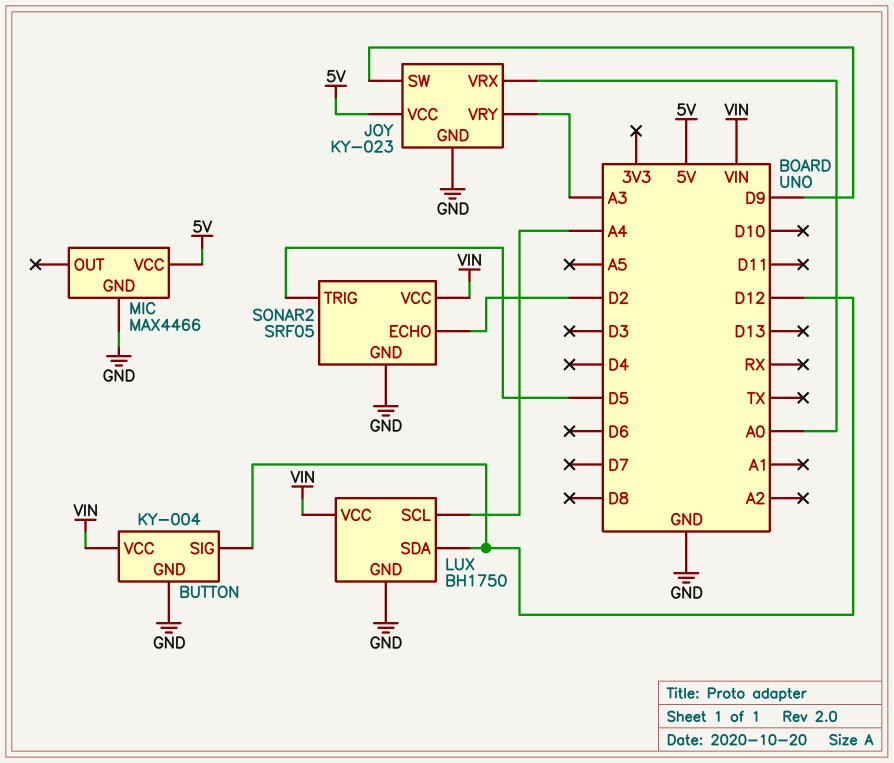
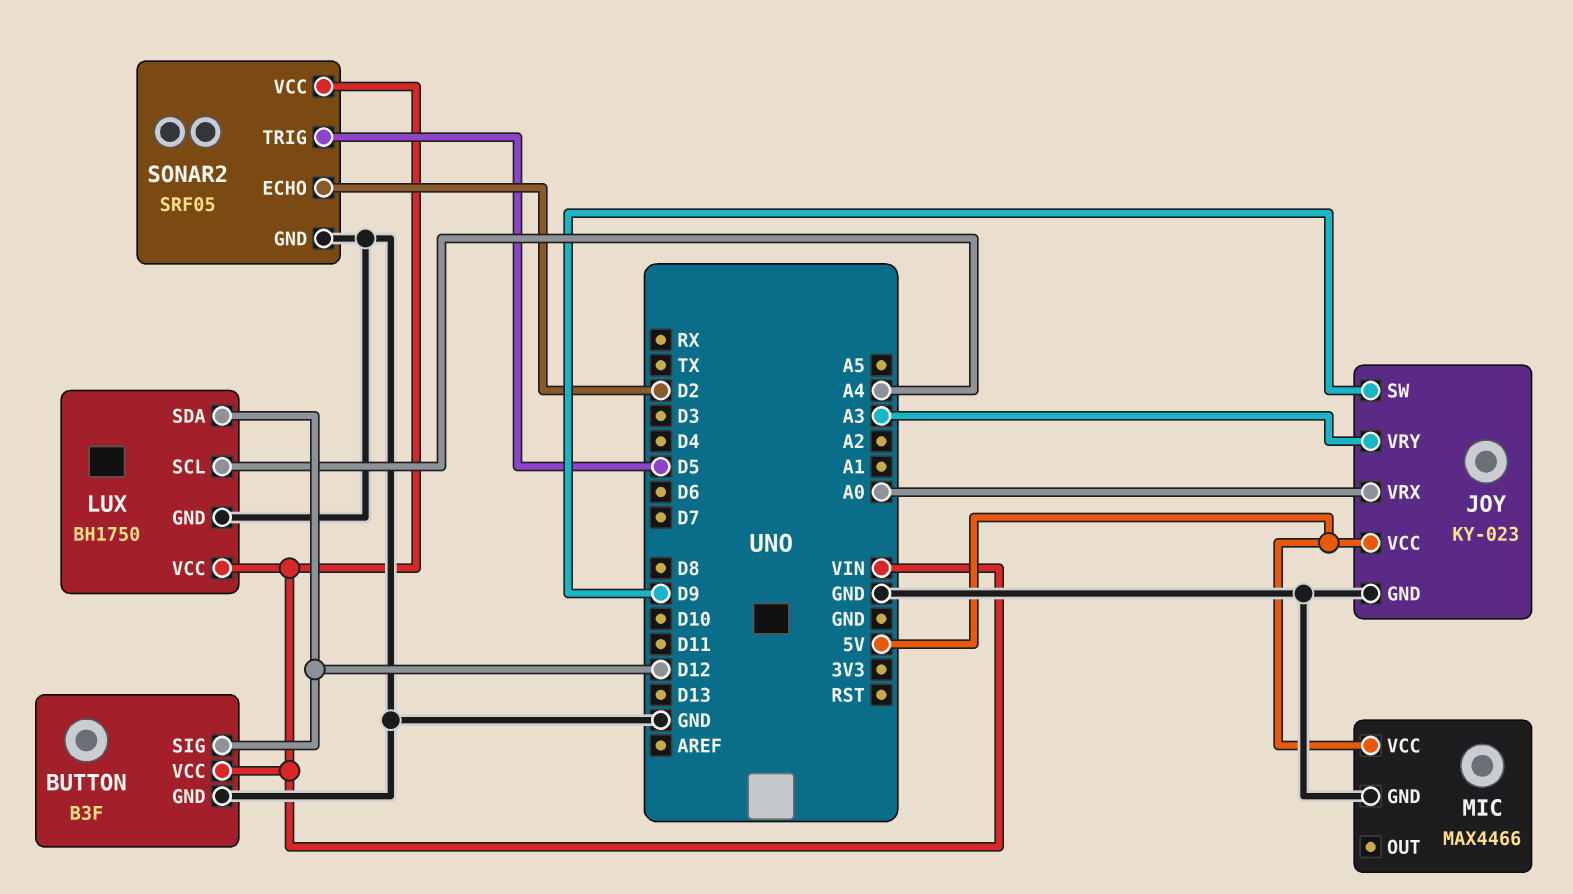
BUTTON: KY-004 -> B3F

